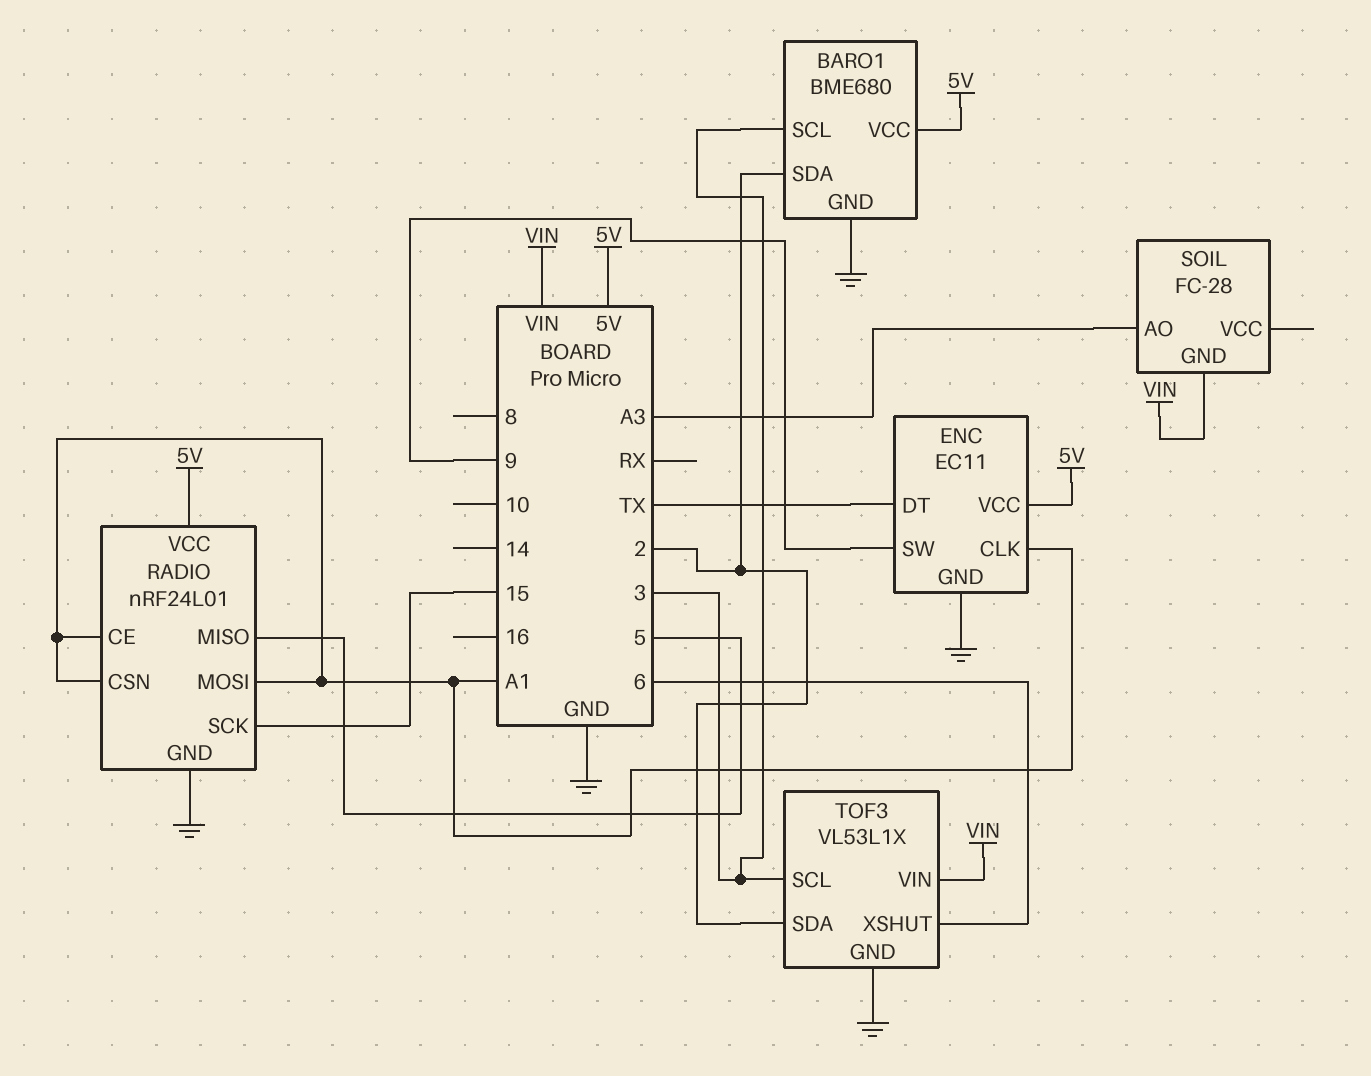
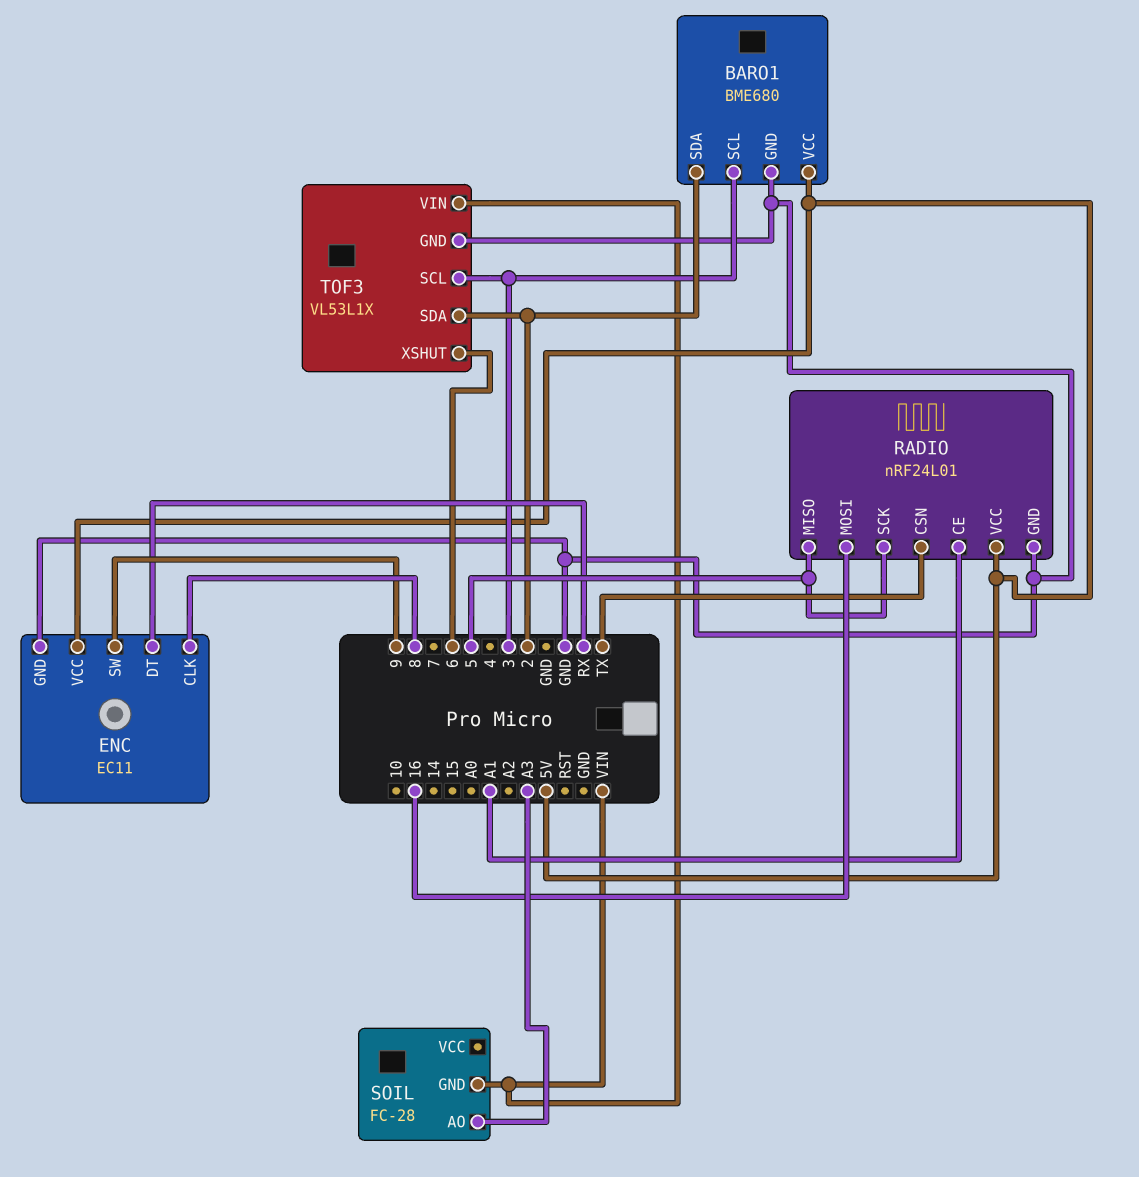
ENC pin CLK: A1 -> 8
ENC pin DT: TX -> RX
RADIO pin CSN: A1 -> TX
RADIO pin MOSI: A1 -> 16
RADIO pin SCK: 15 -> 5

